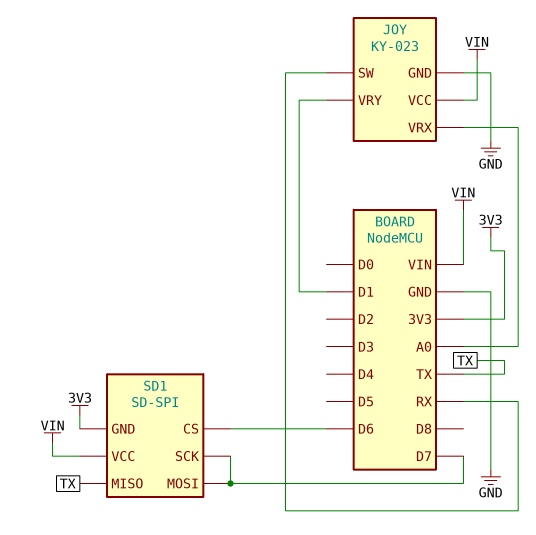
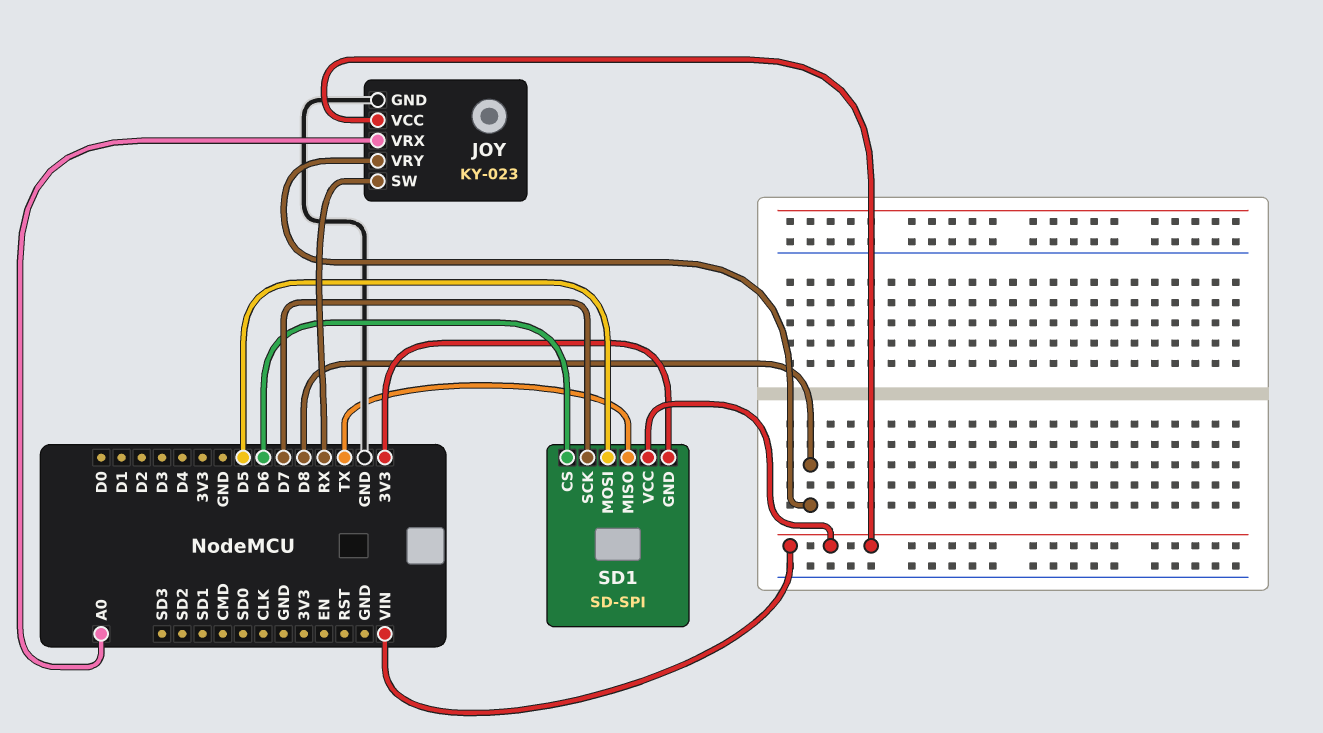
JOY pin VRY: D1 -> D8
SD1 pin MOSI: D7 -> D5

